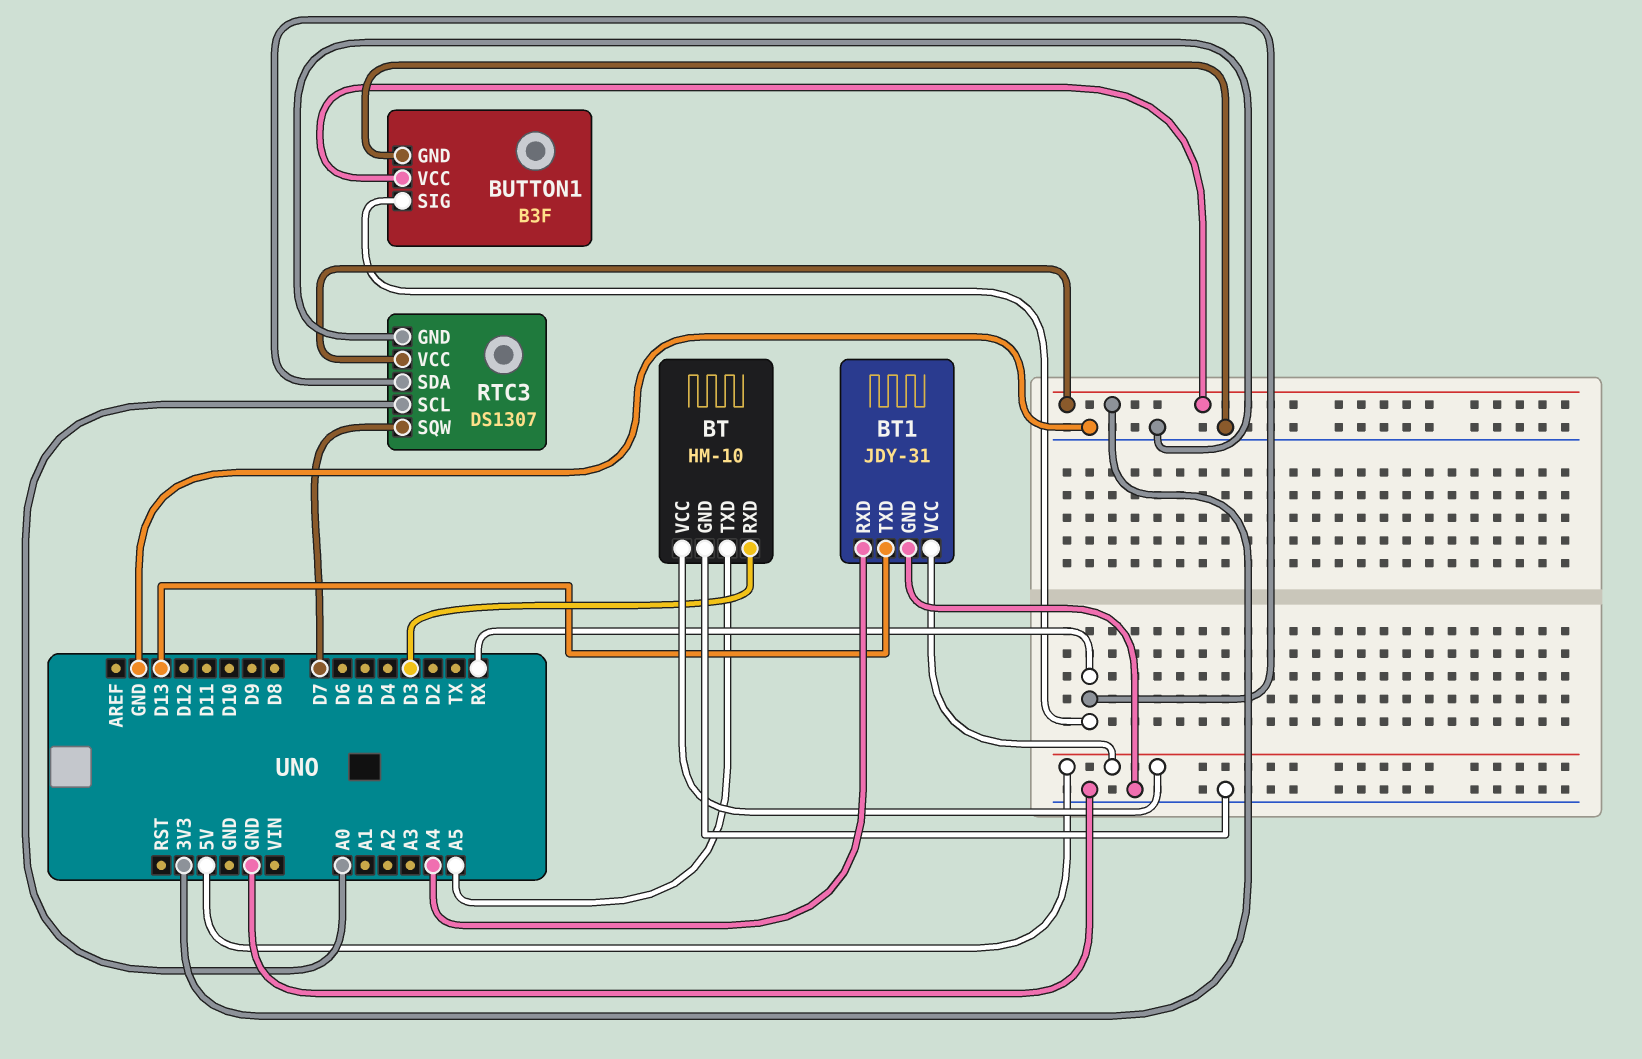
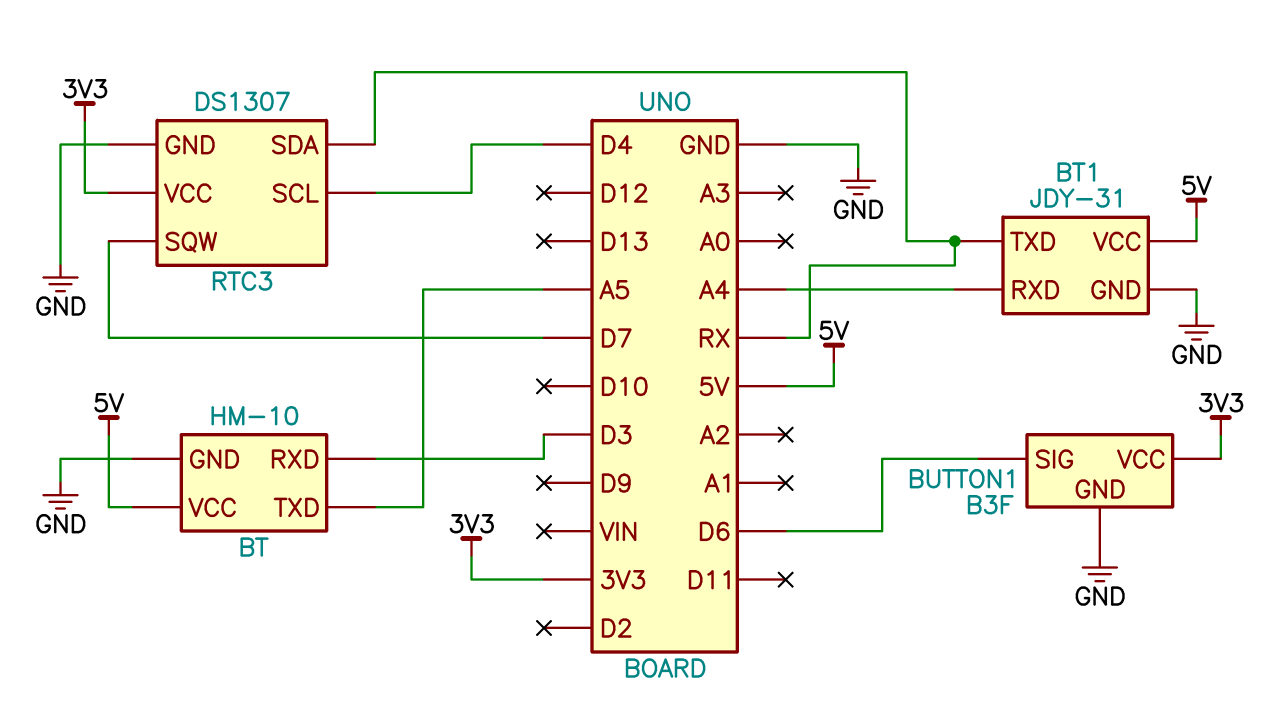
BT1 pin TXD: D13 -> RX
BUTTON1 pin SIG: RX -> D6
RTC3 pin SCL: A0 -> D4

